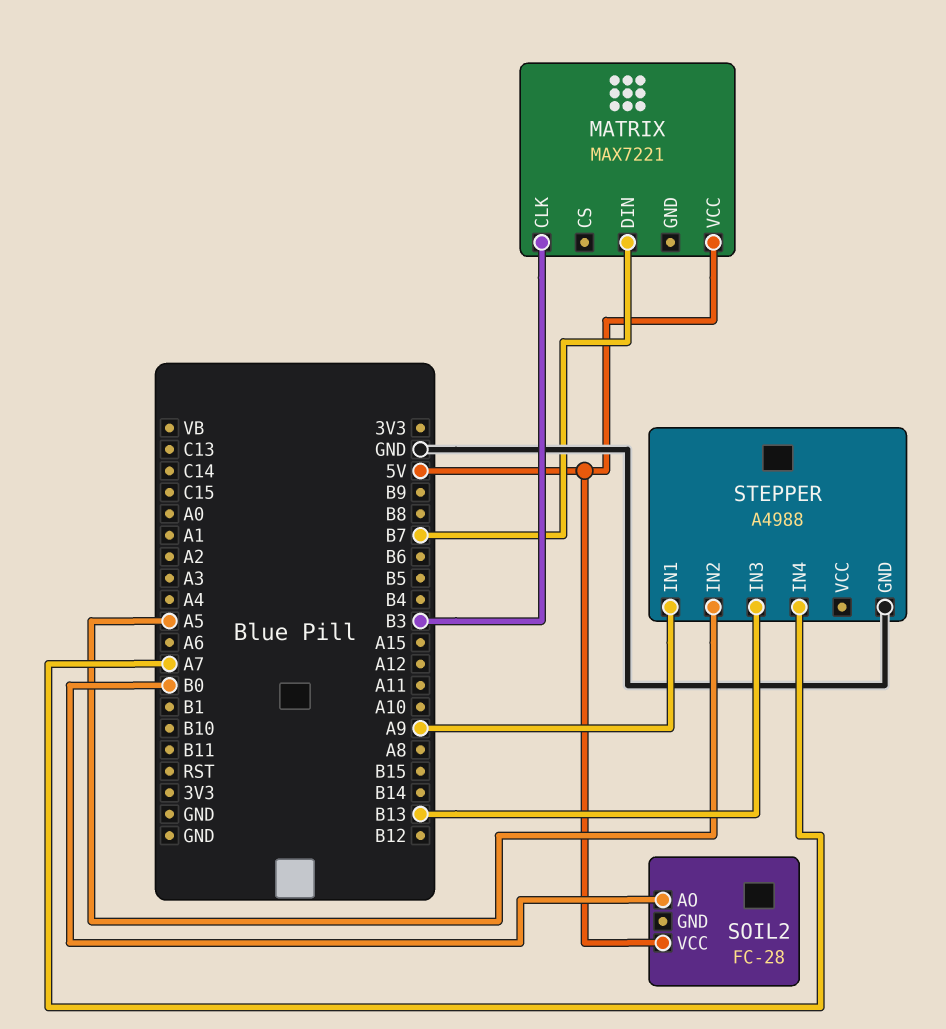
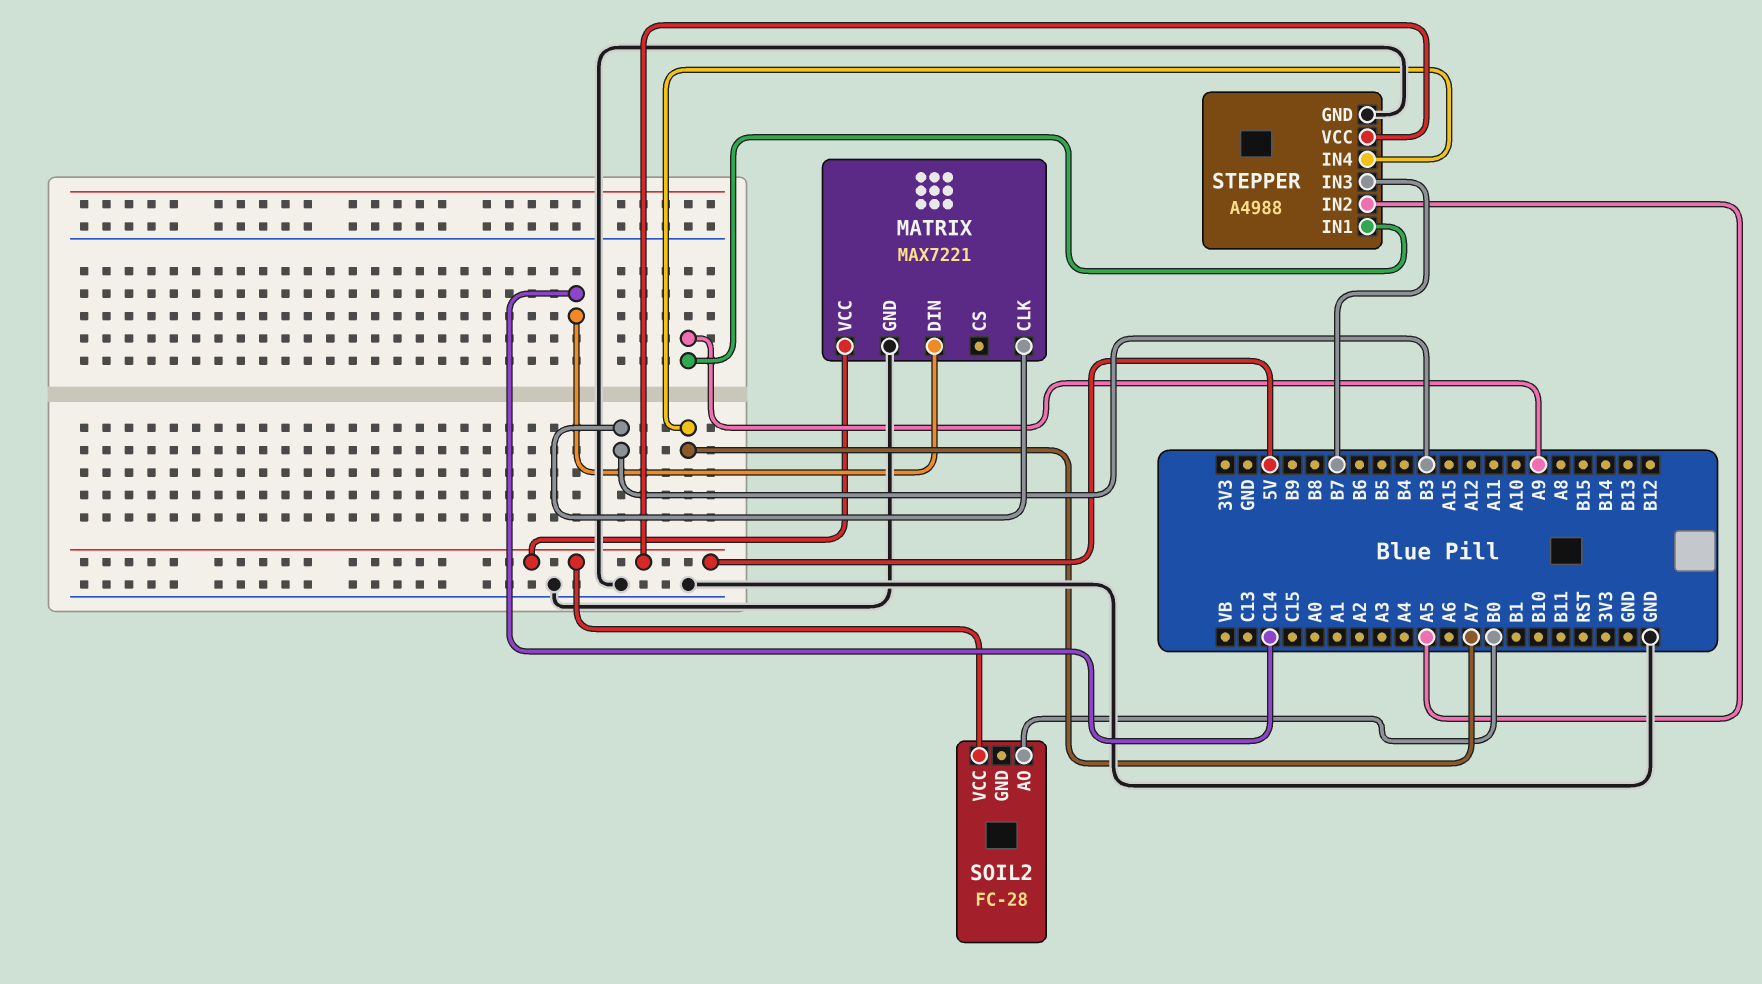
MATRIX pin DIN: B7 -> C14
MATRIX pin GND: none -> GND
STEPPER pin IN3: B13 -> B7
STEPPER pin VCC: none -> 5V

